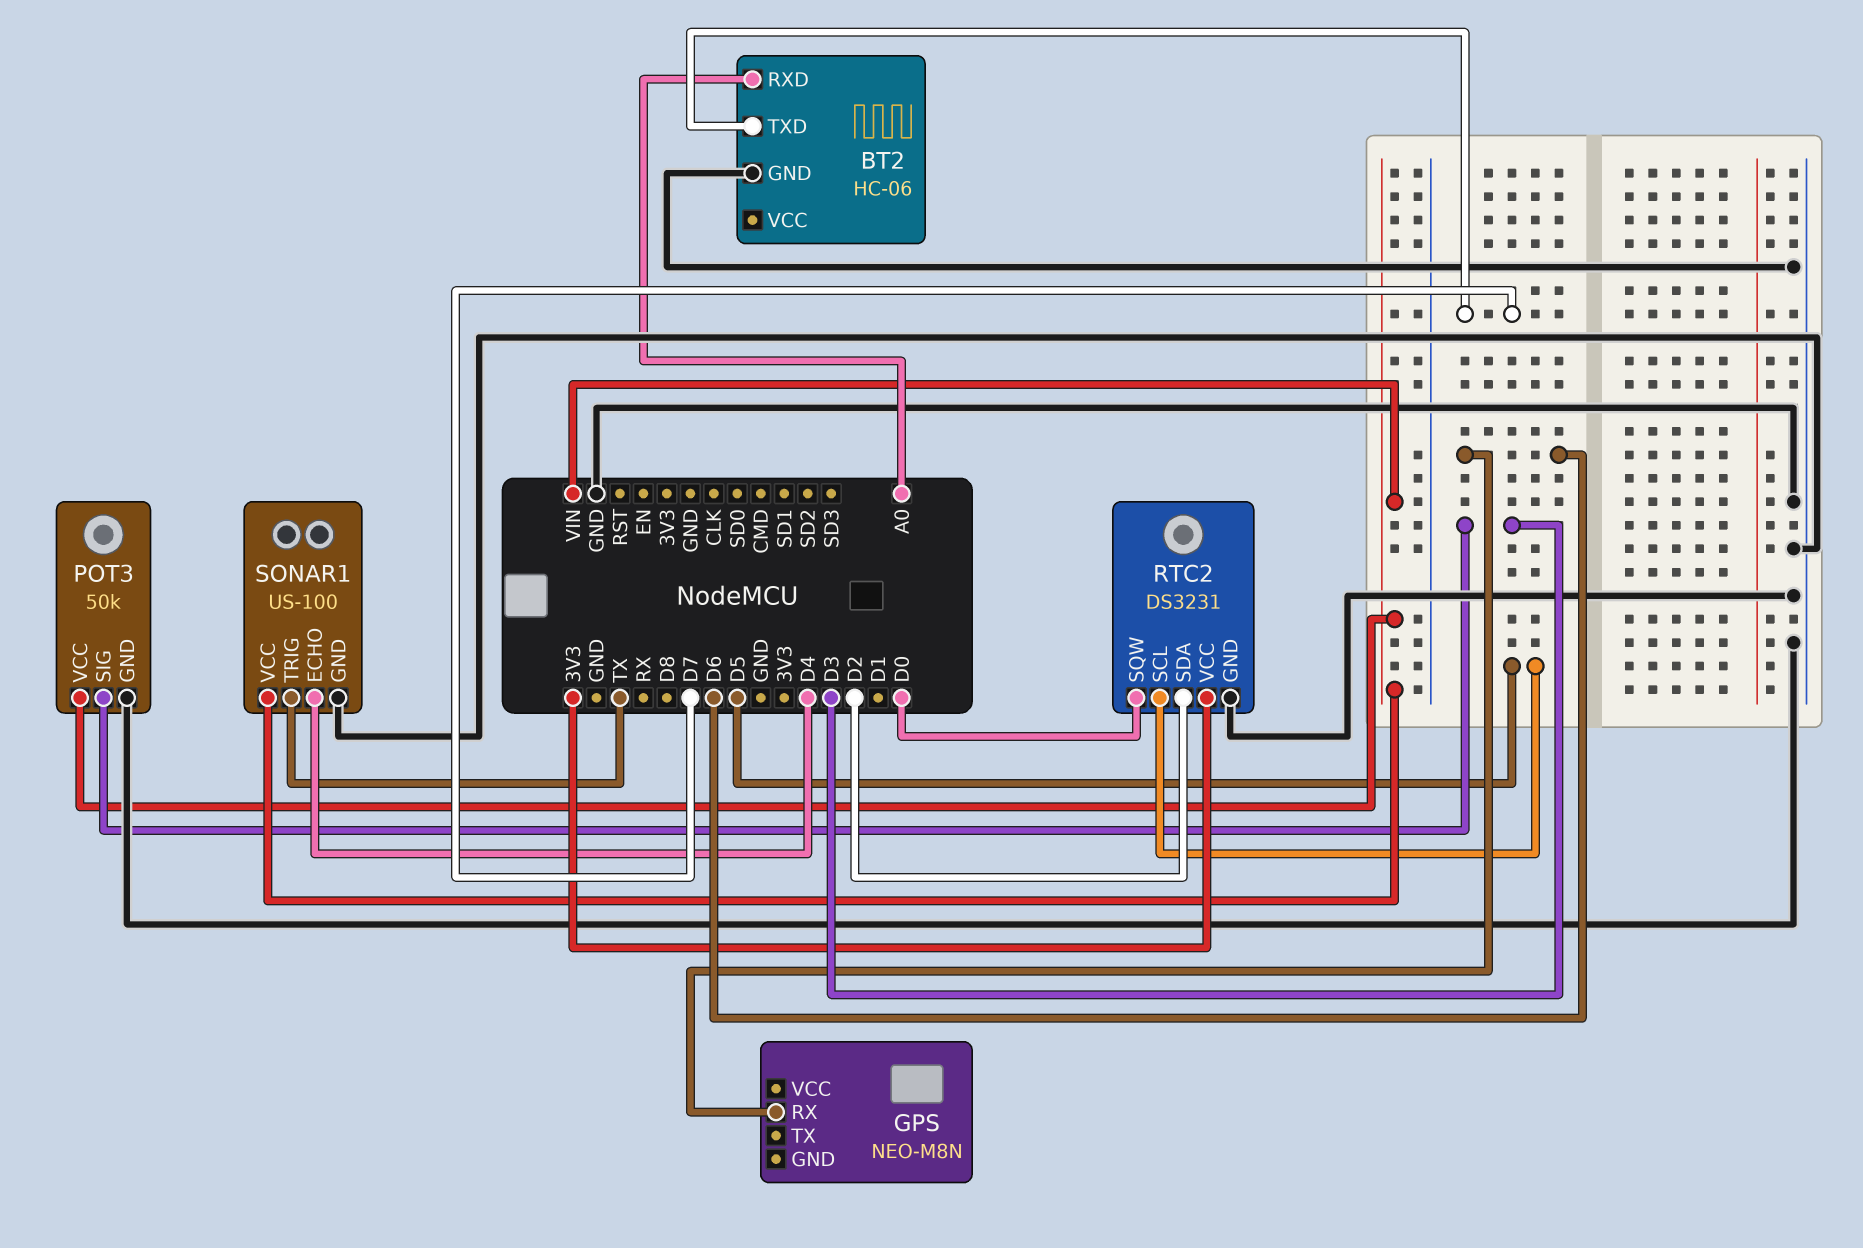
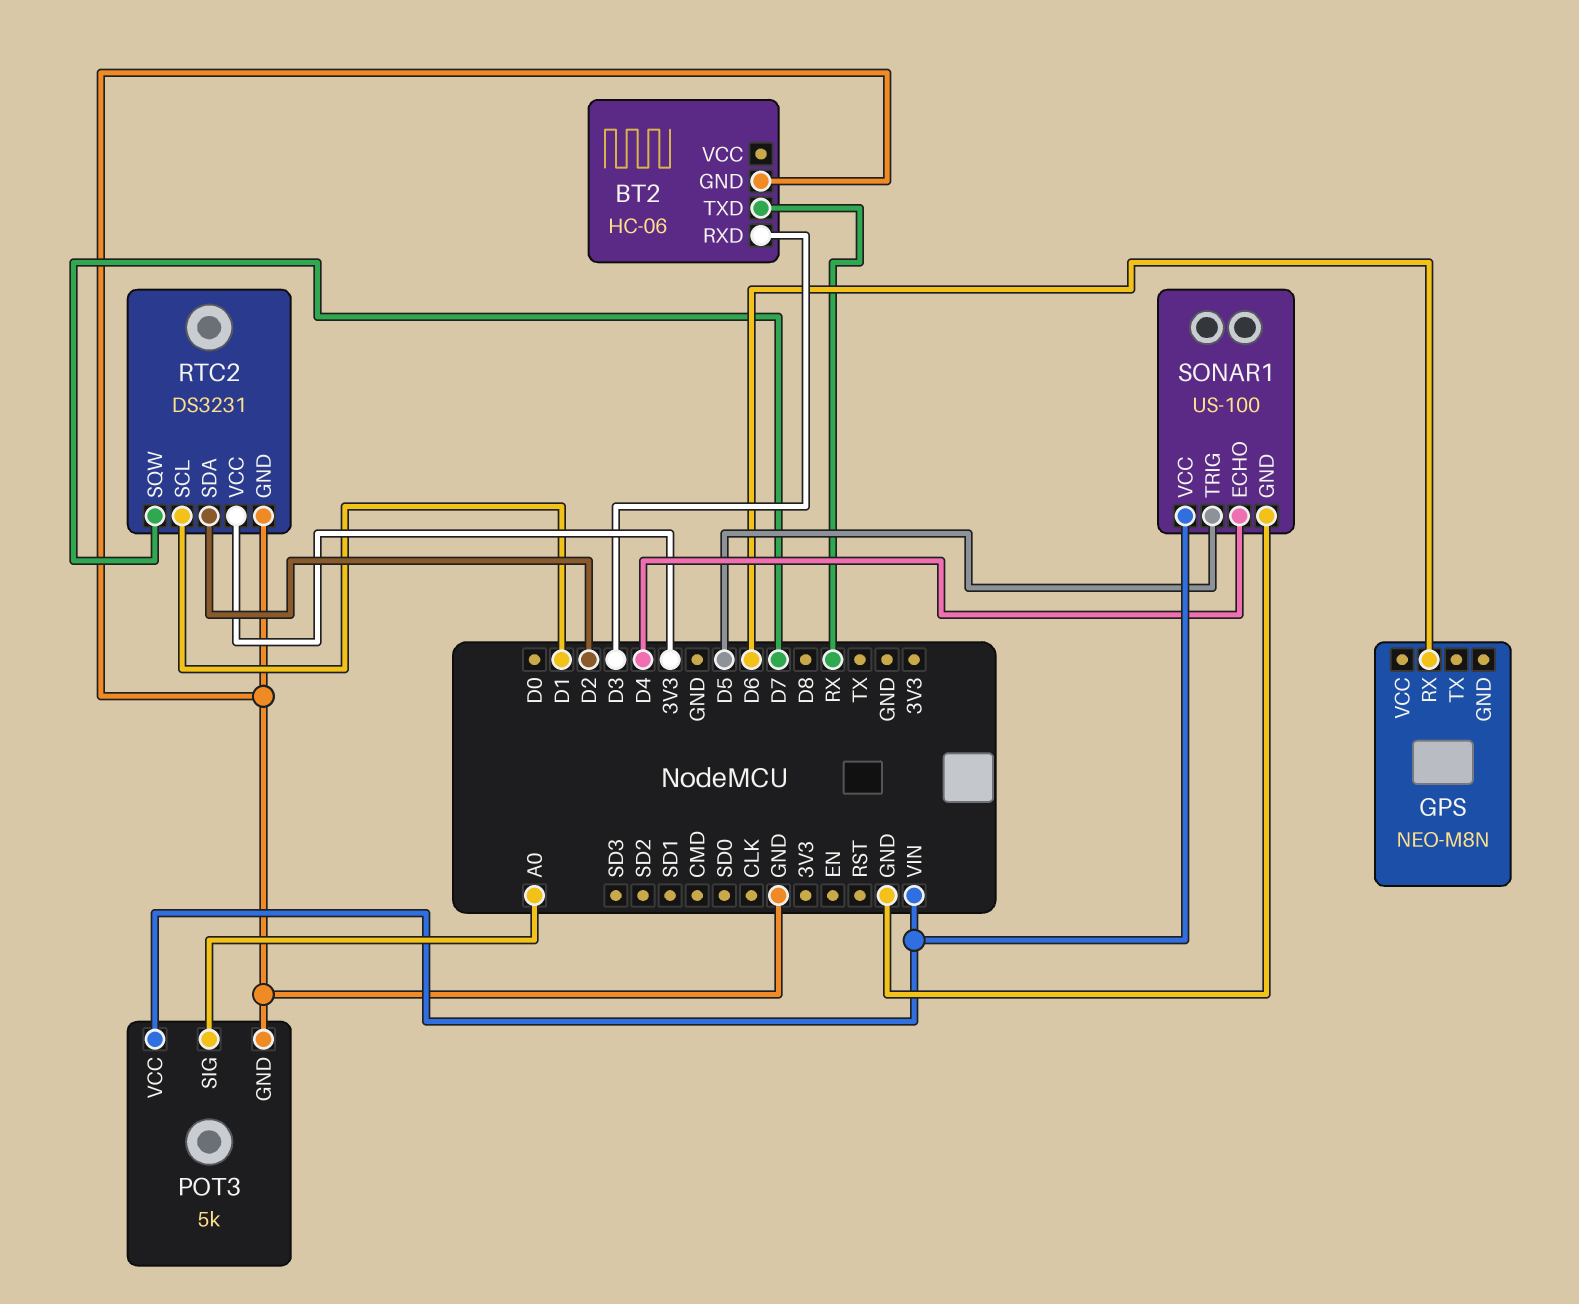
BT2 pin RXD: A0 -> D3
BT2 pin TXD: D7 -> RX
POT3: 50k -> 5k
POT3 pin SIG: D3 -> A0
RTC2 pin SCL: D5 -> D1
RTC2 pin SQW: D0 -> D7
SONAR1 pin TRIG: TX -> D5

